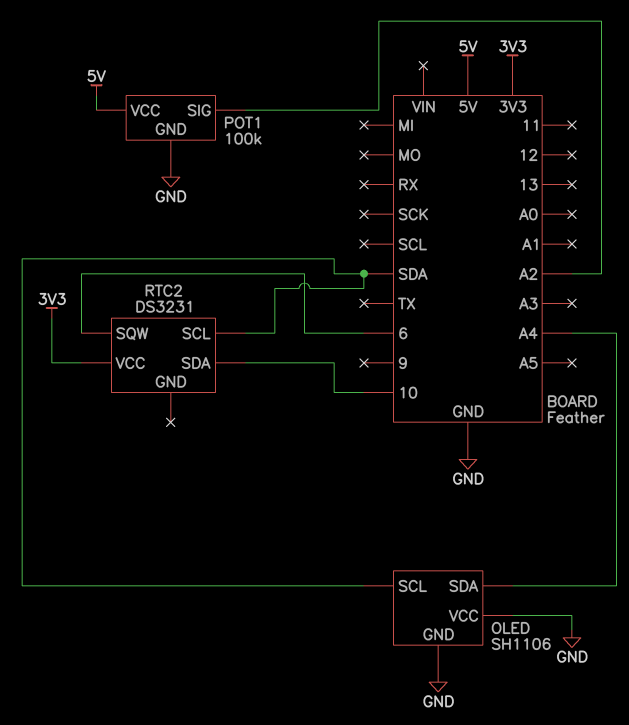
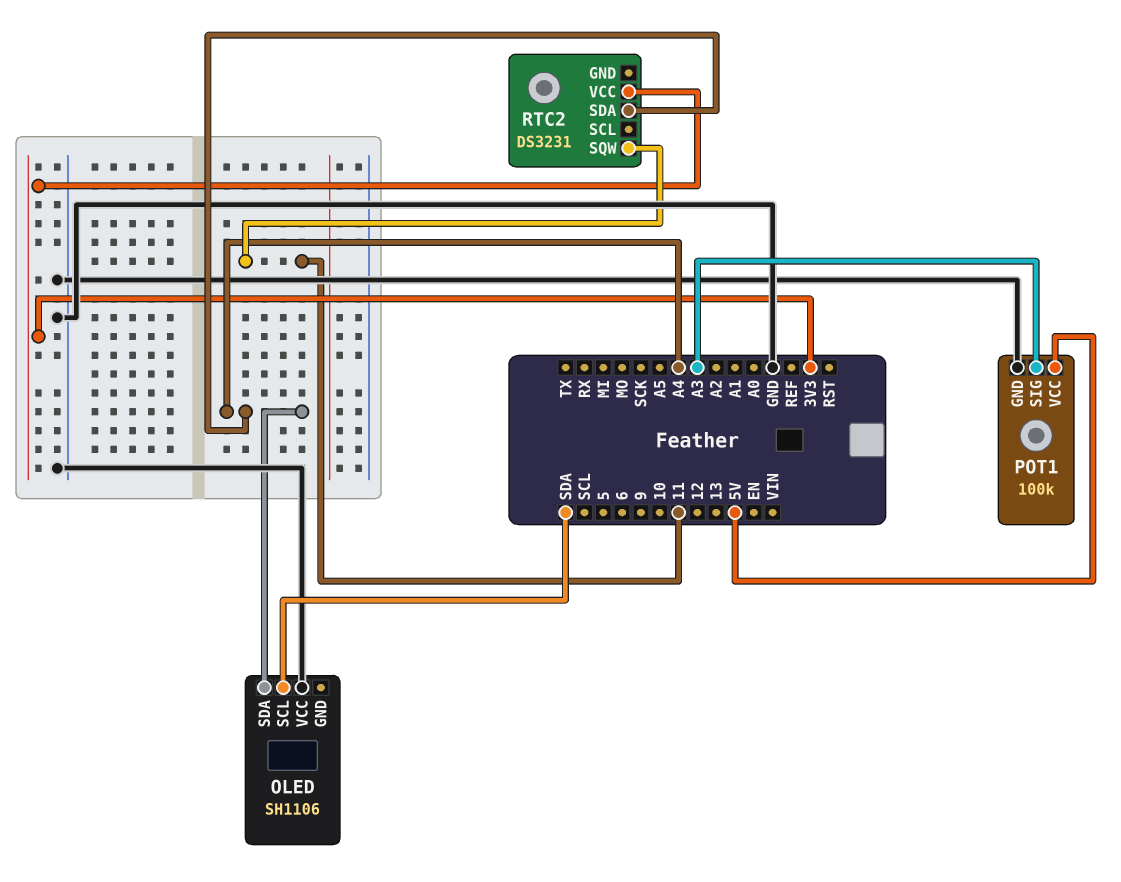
OLED pin GND: GND -> none
POT1 pin SIG: A2 -> A3
RTC2 pin SCL: SDA -> none
RTC2 pin SDA: 10 -> A4
RTC2 pin SQW: 6 -> 11

